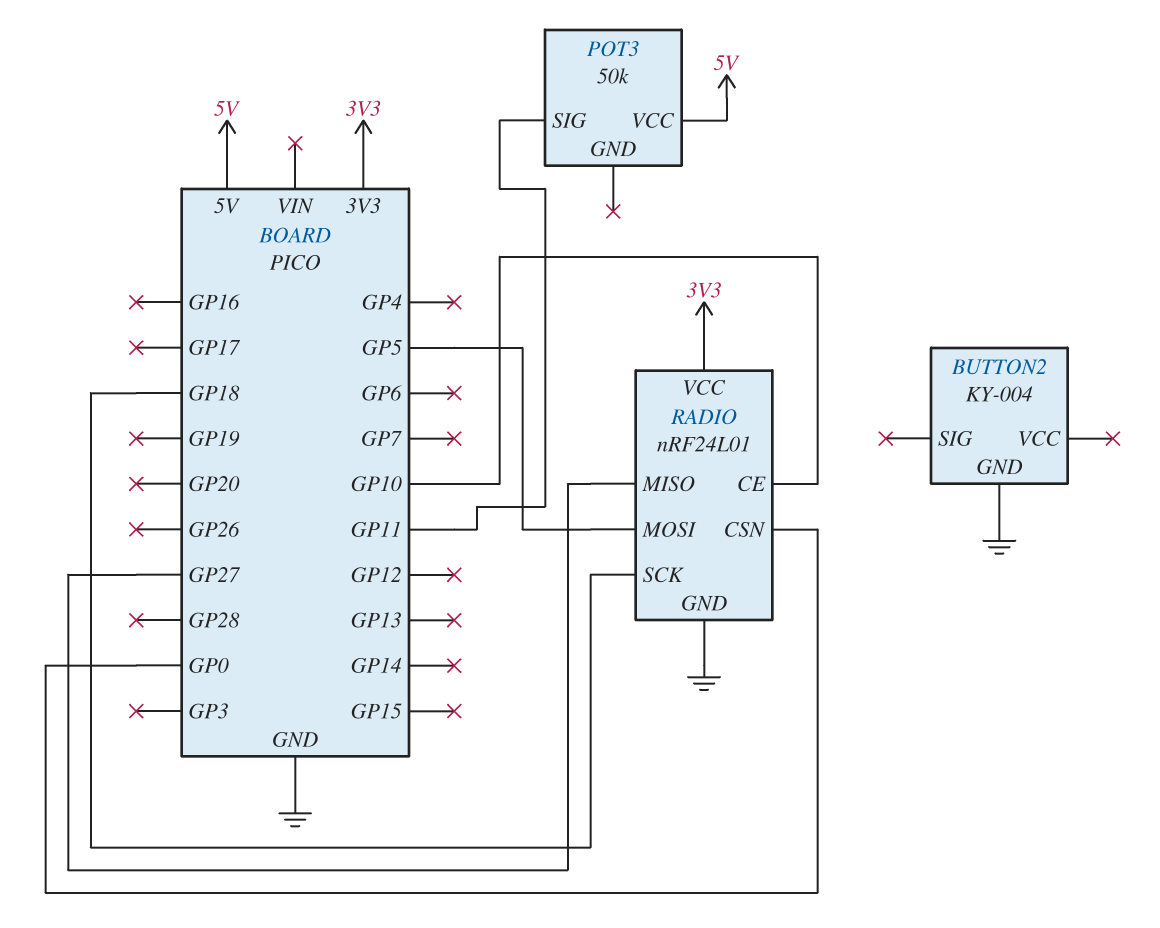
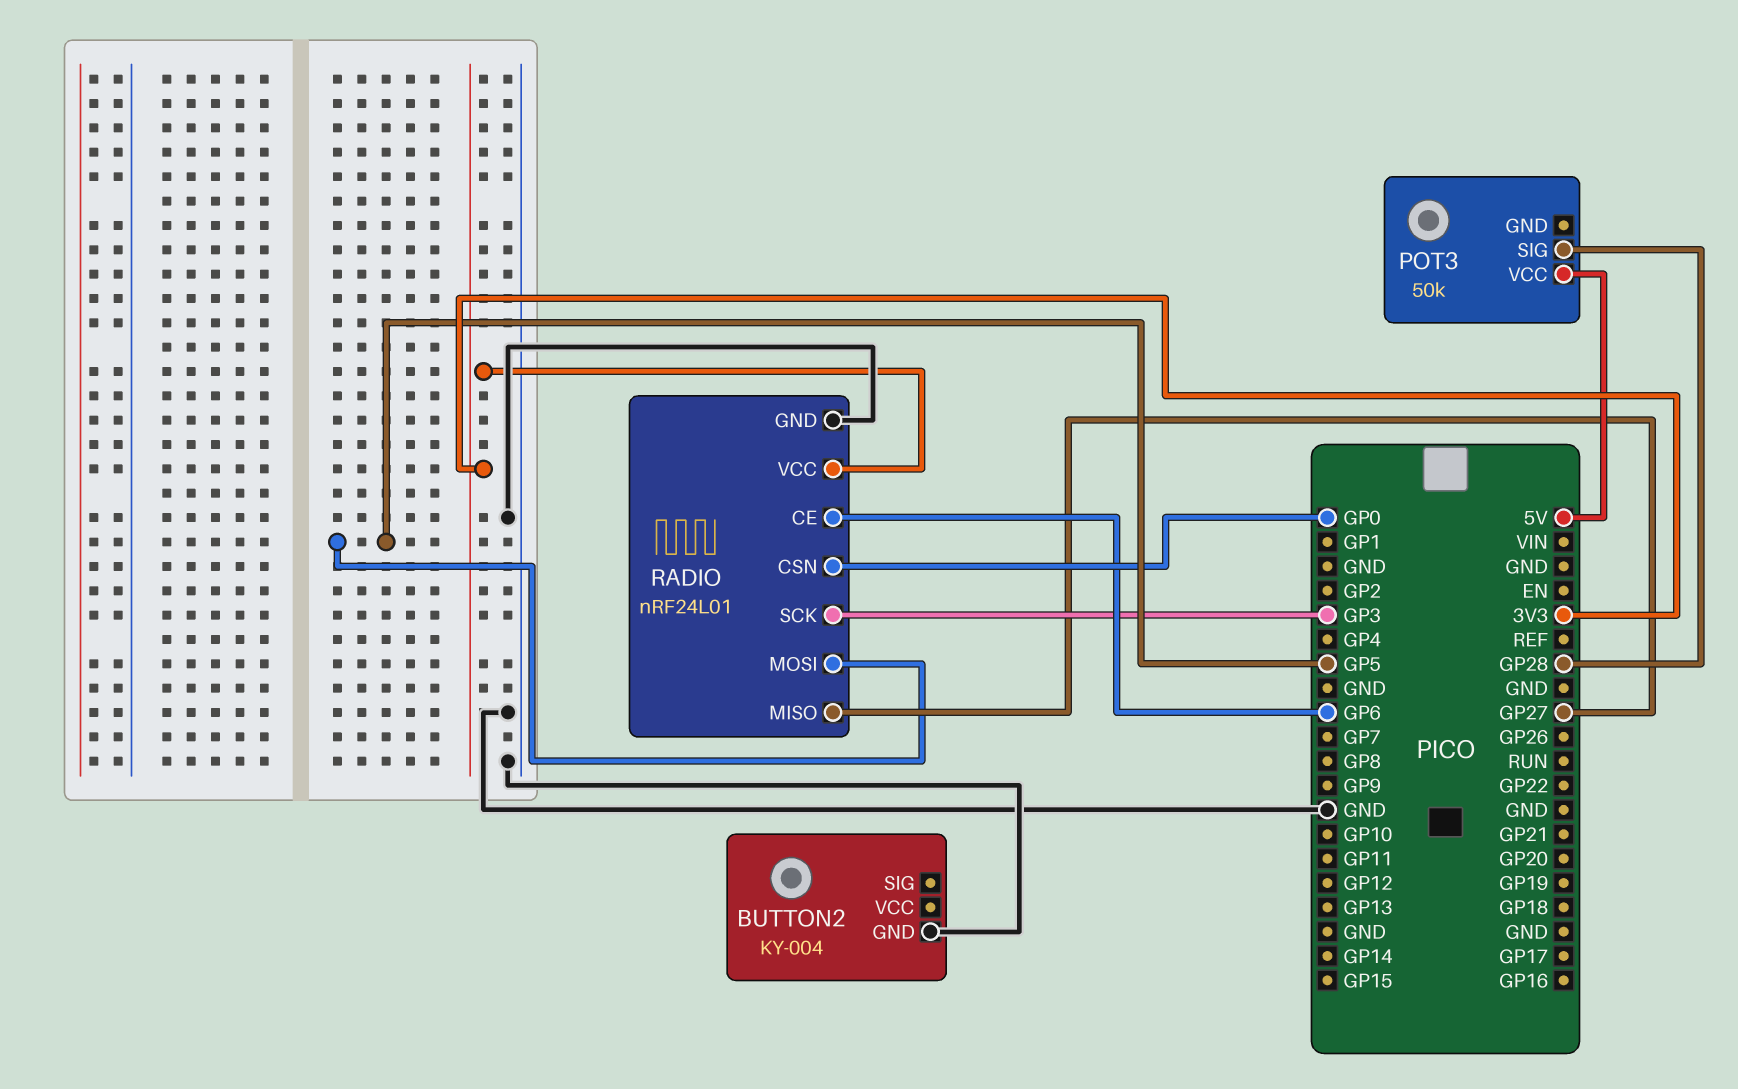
POT3 pin SIG: GP11 -> GP28
RADIO pin CE: GP10 -> GP6
RADIO pin SCK: GP18 -> GP3

